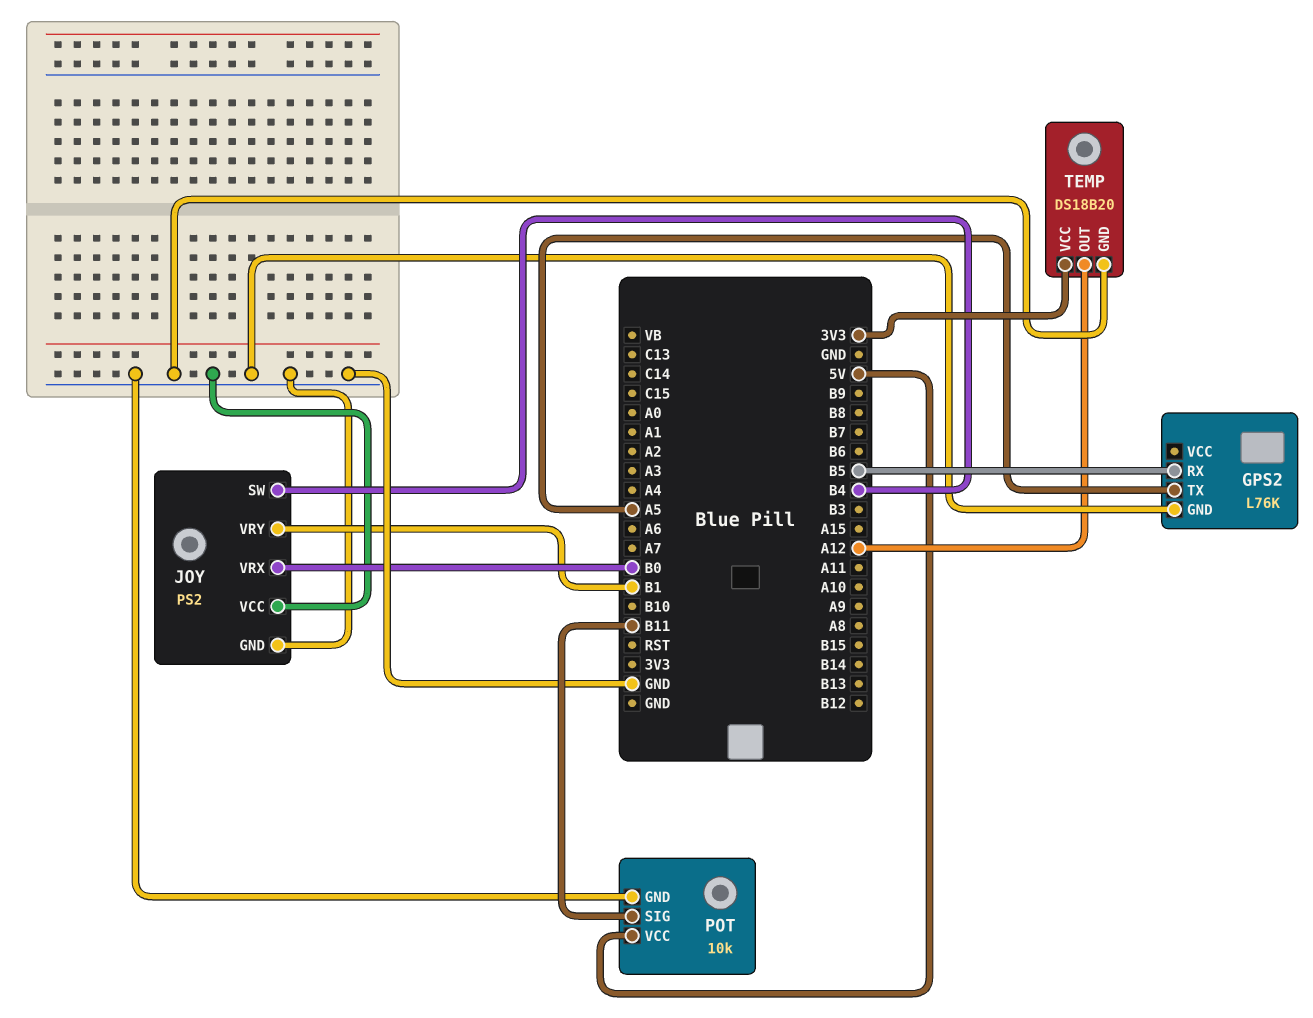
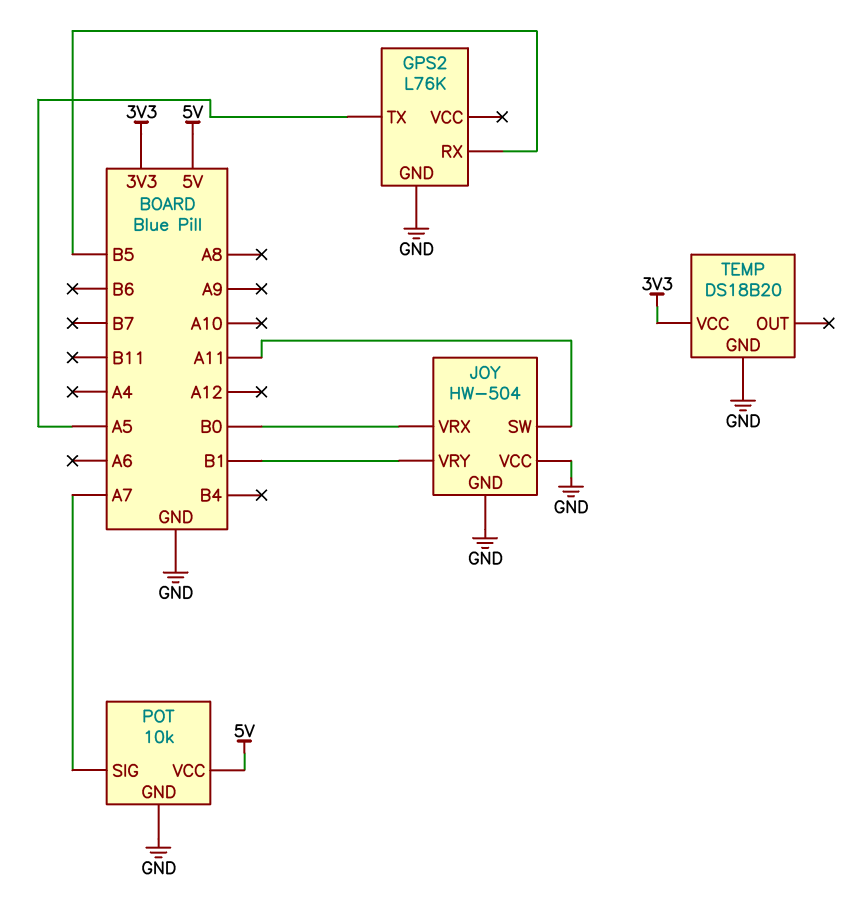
JOY: PS2 -> HW-504
JOY pin SW: B4 -> A11
POT pin SIG: B11 -> A7
TEMP pin OUT: A12 -> none

